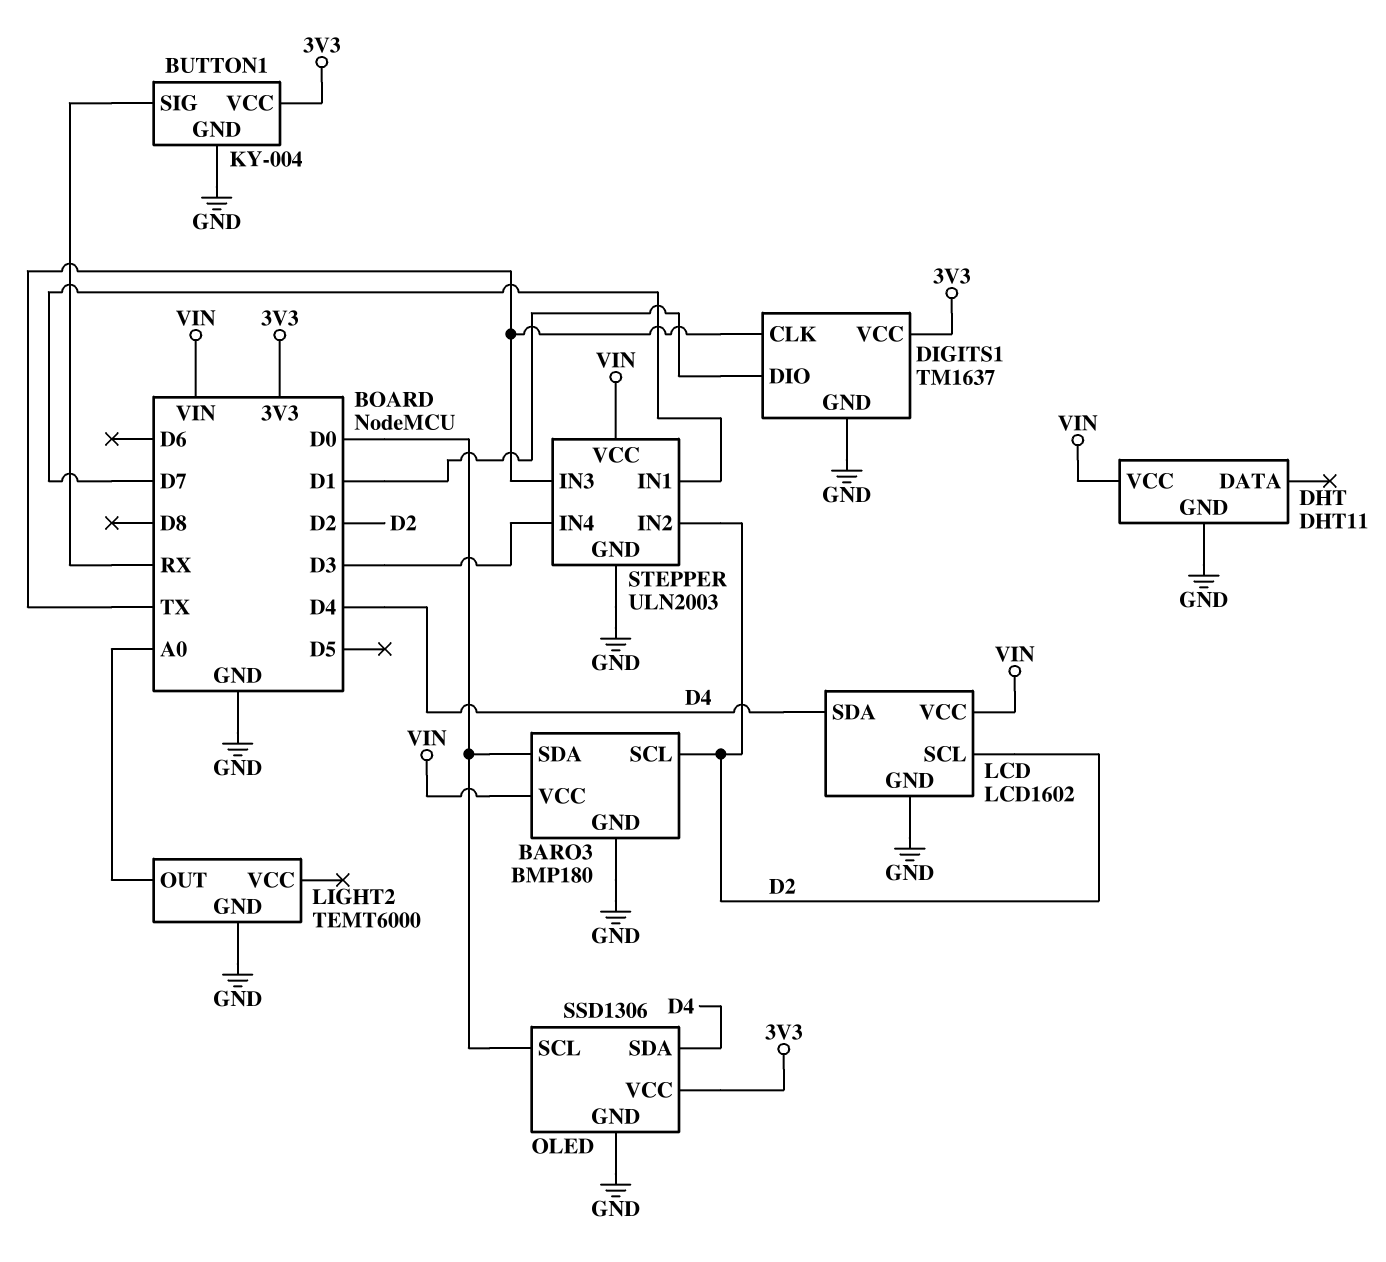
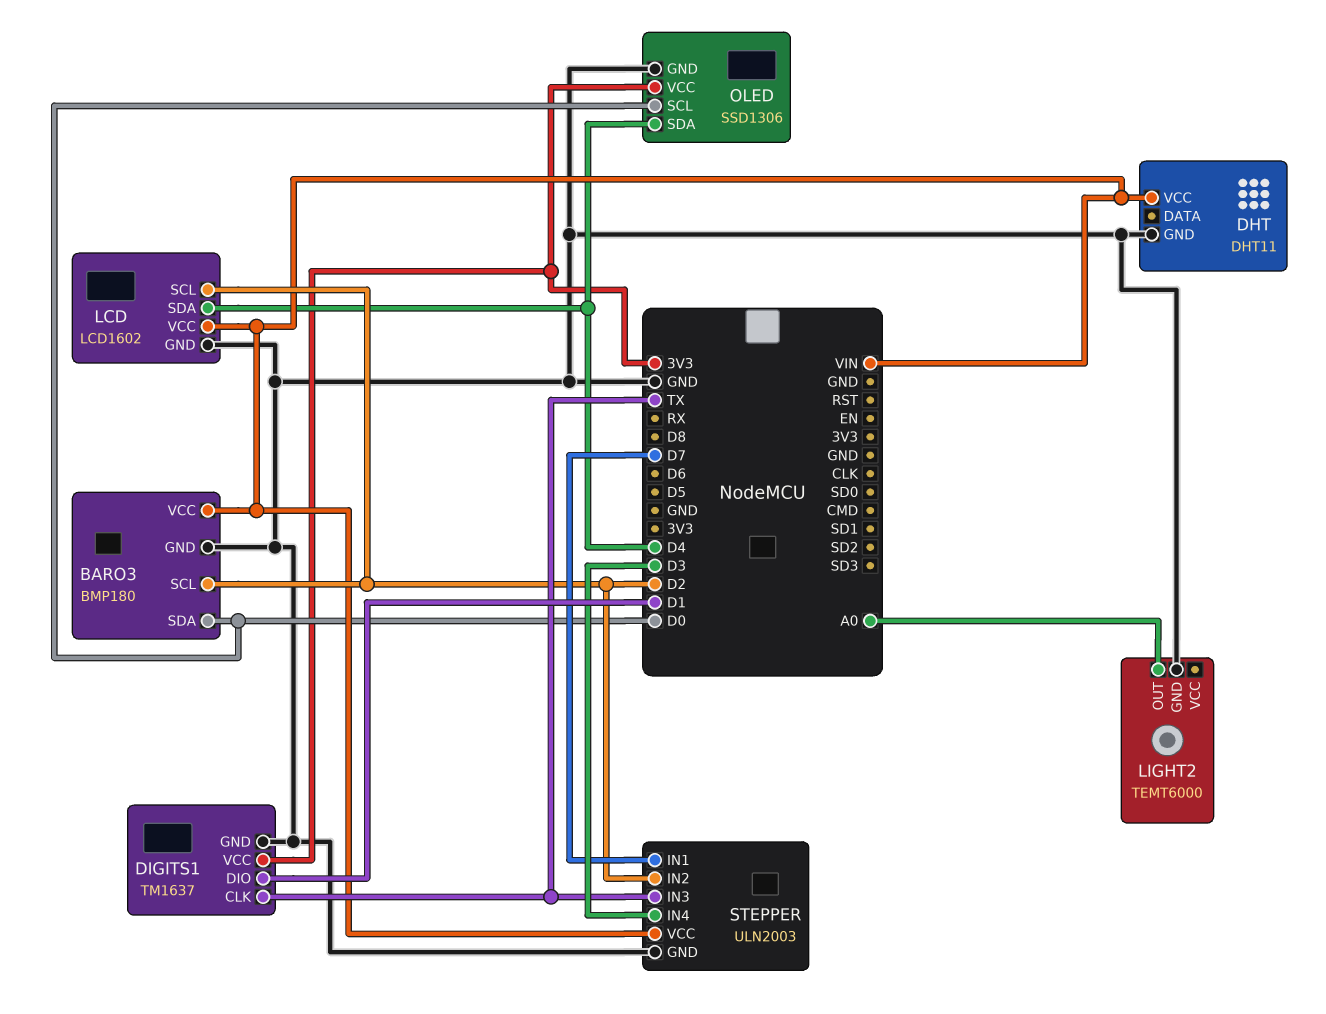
BUTTON1: KY-004 -> none
BUTTON1 pin GND: GND -> none
BUTTON1 pin SIG: RX -> none
BUTTON1 pin VCC: 3V3 -> none

